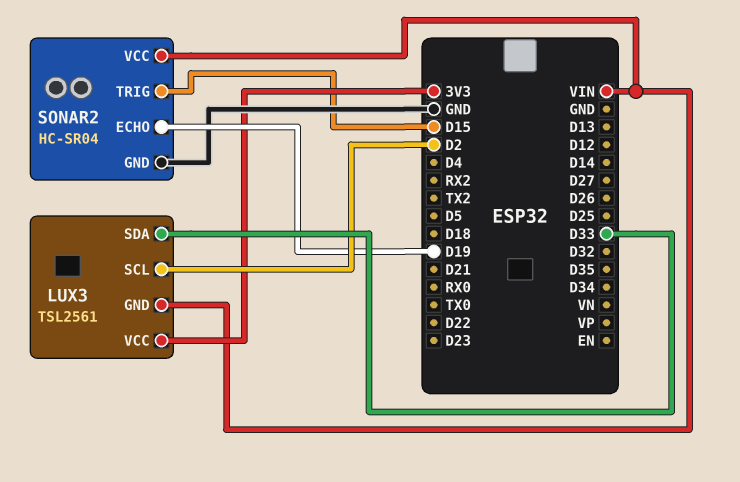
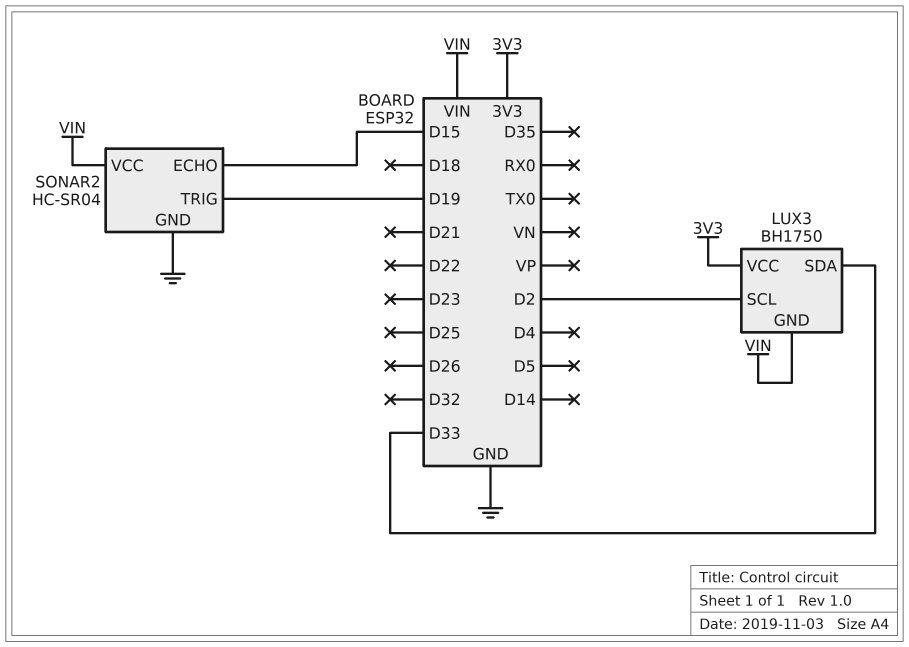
LUX3: TSL2561 -> BH1750
SONAR2 pin ECHO: D19 -> D15
SONAR2 pin TRIG: D15 -> D19

